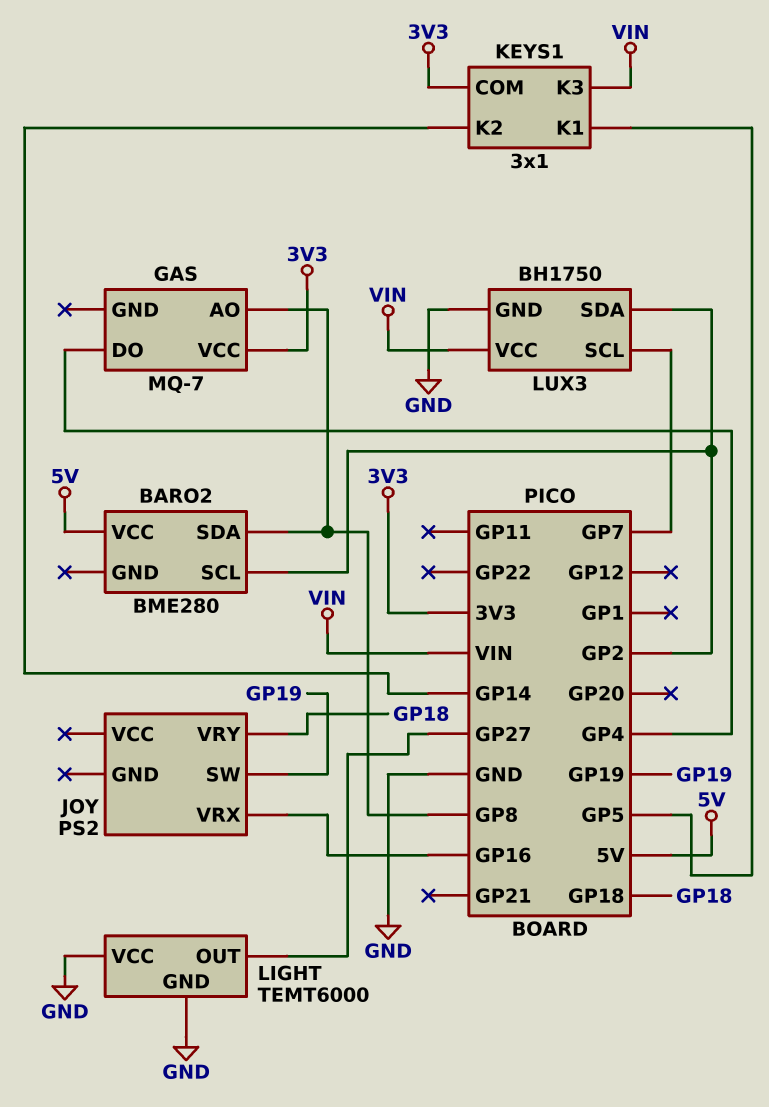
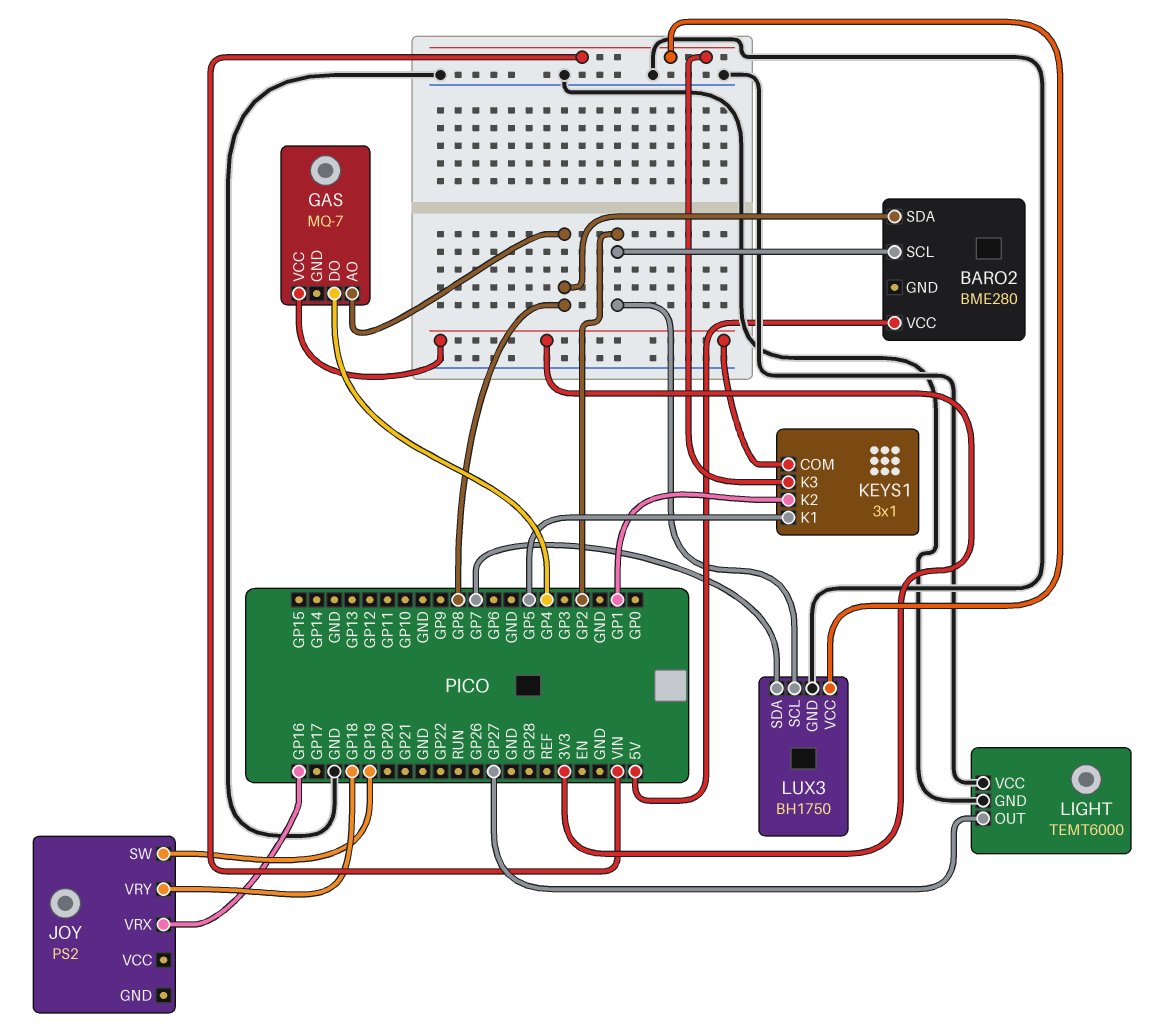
KEYS1 pin K2: GP14 -> GP1
LUX3 pin SCL: GP7 -> GP2
LUX3 pin SDA: GP2 -> GP7

